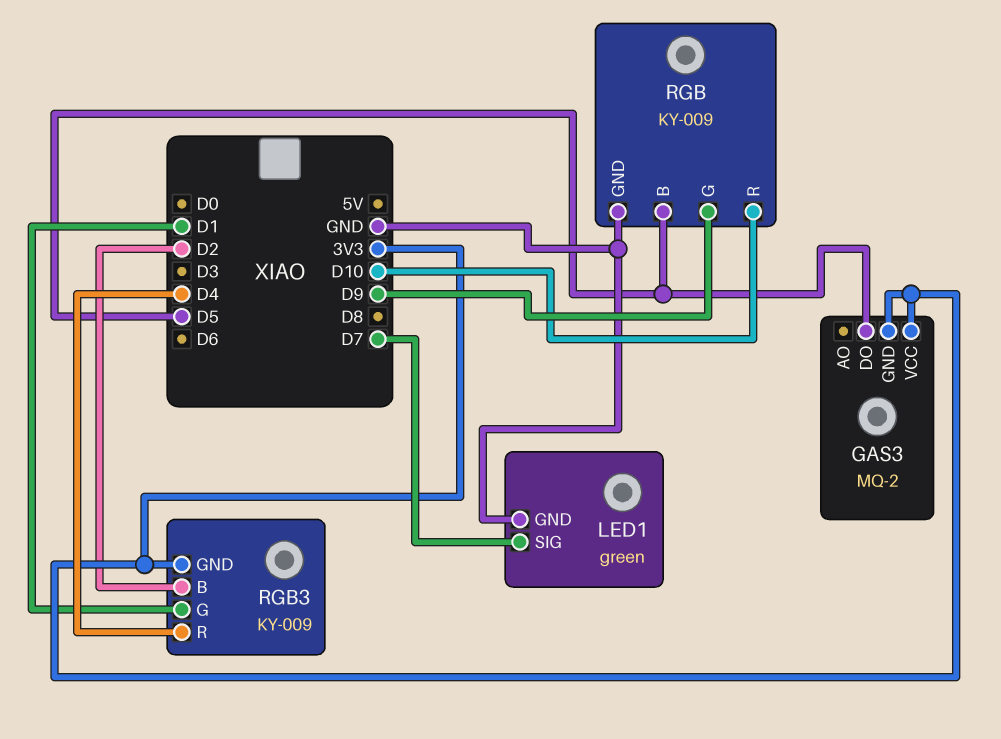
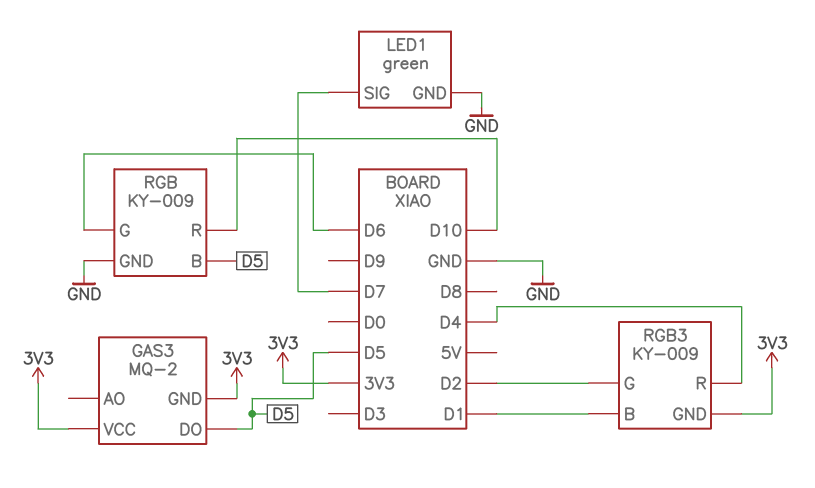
RGB pin G: D9 -> D6
RGB3 pin B: D2 -> D1
RGB3 pin G: D1 -> D2

